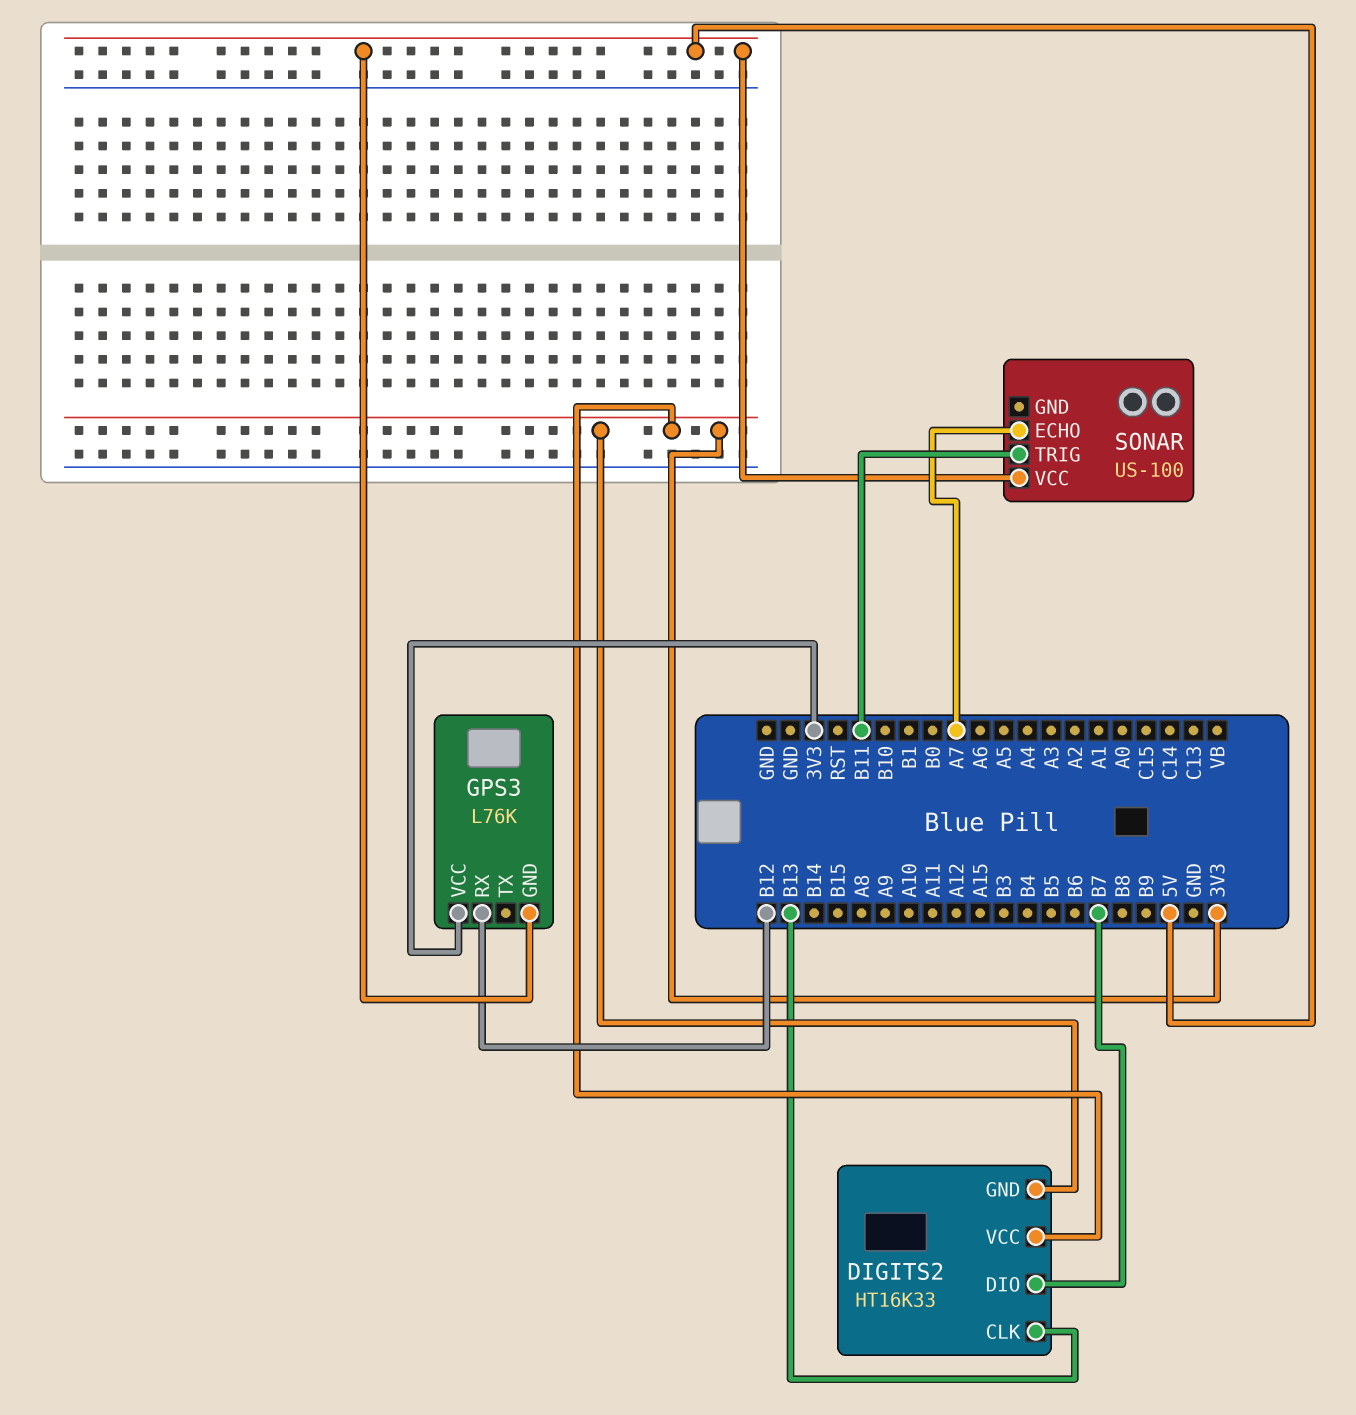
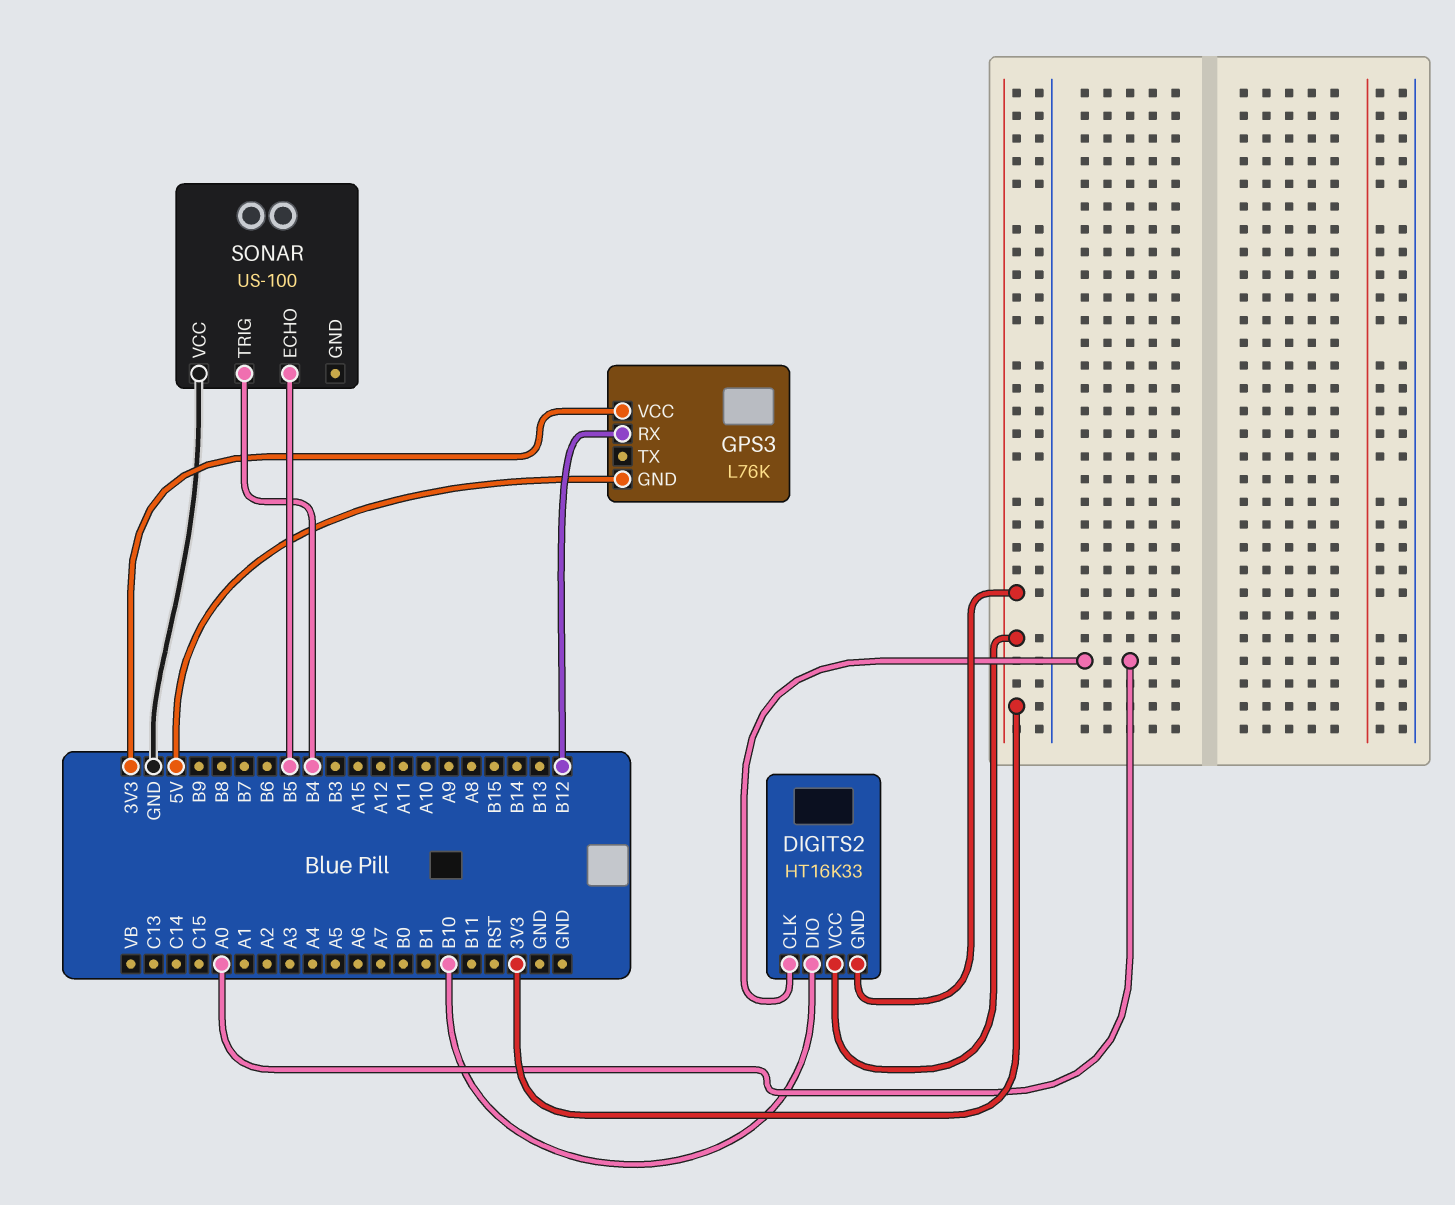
DIGITS2 pin CLK: B13 -> A0
DIGITS2 pin DIO: B7 -> B10
SONAR pin ECHO: A7 -> B5
SONAR pin TRIG: B11 -> B4
SONAR pin VCC: 5V -> GND

